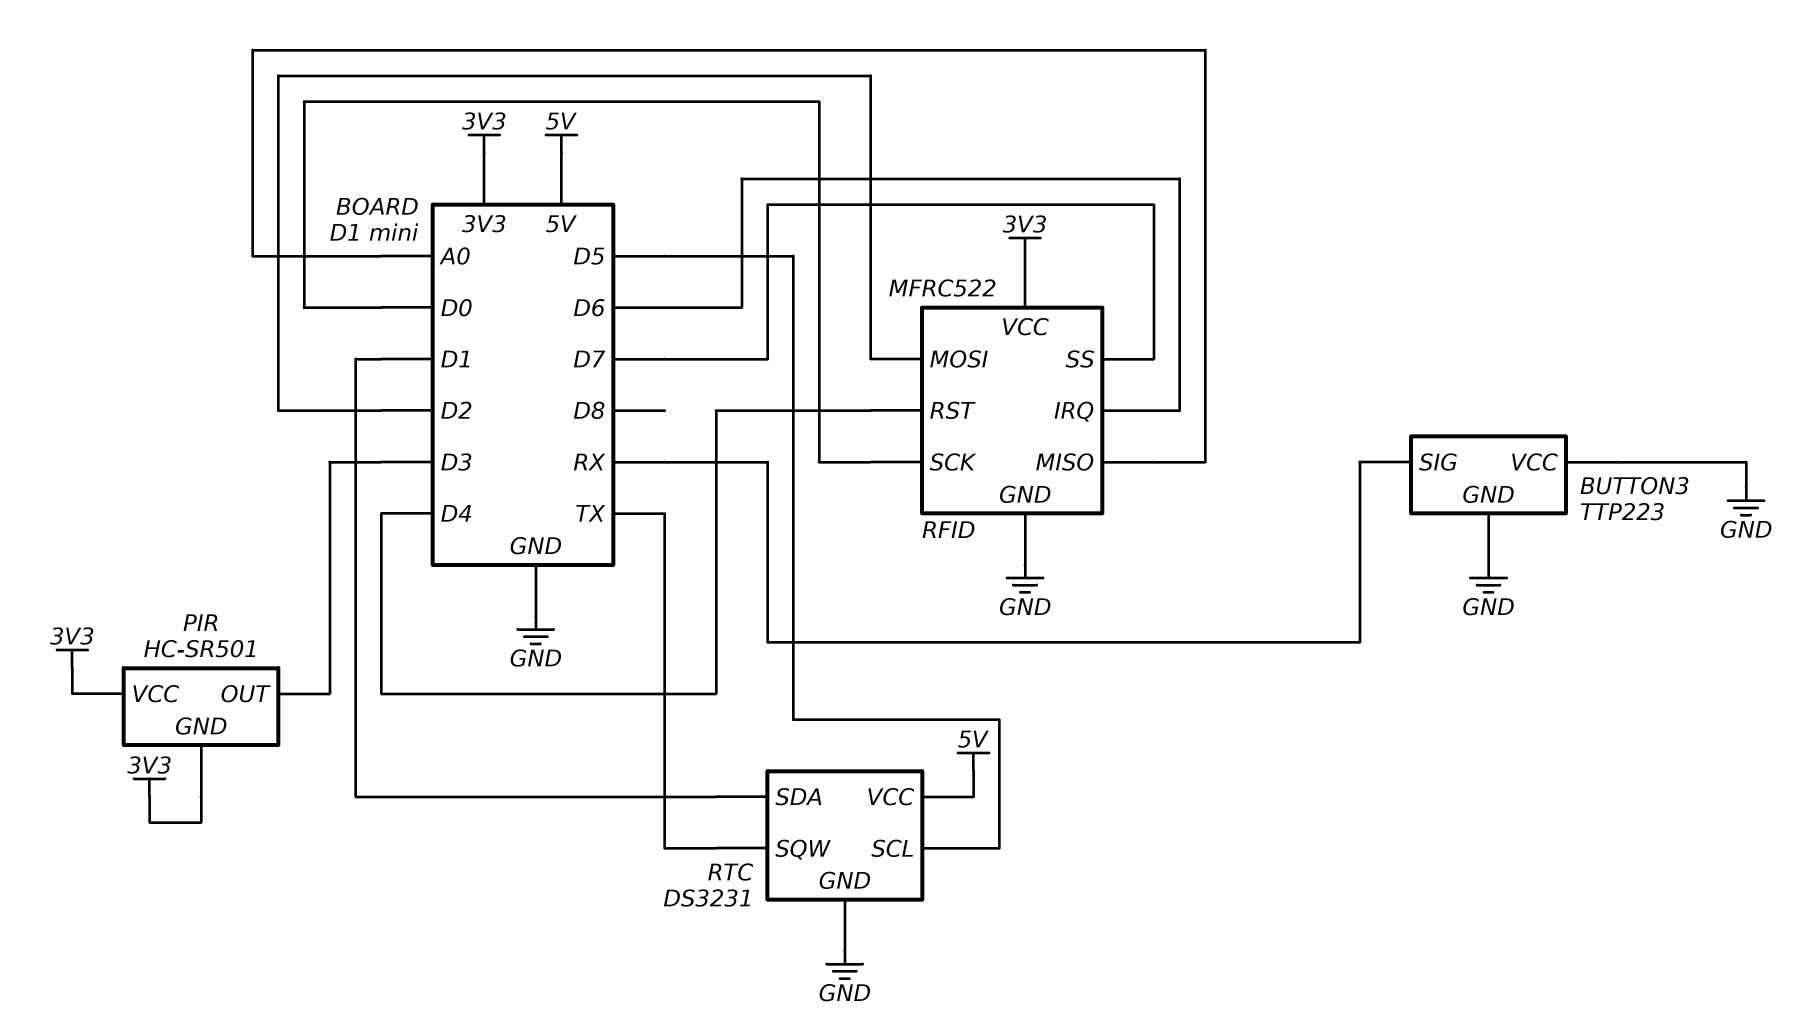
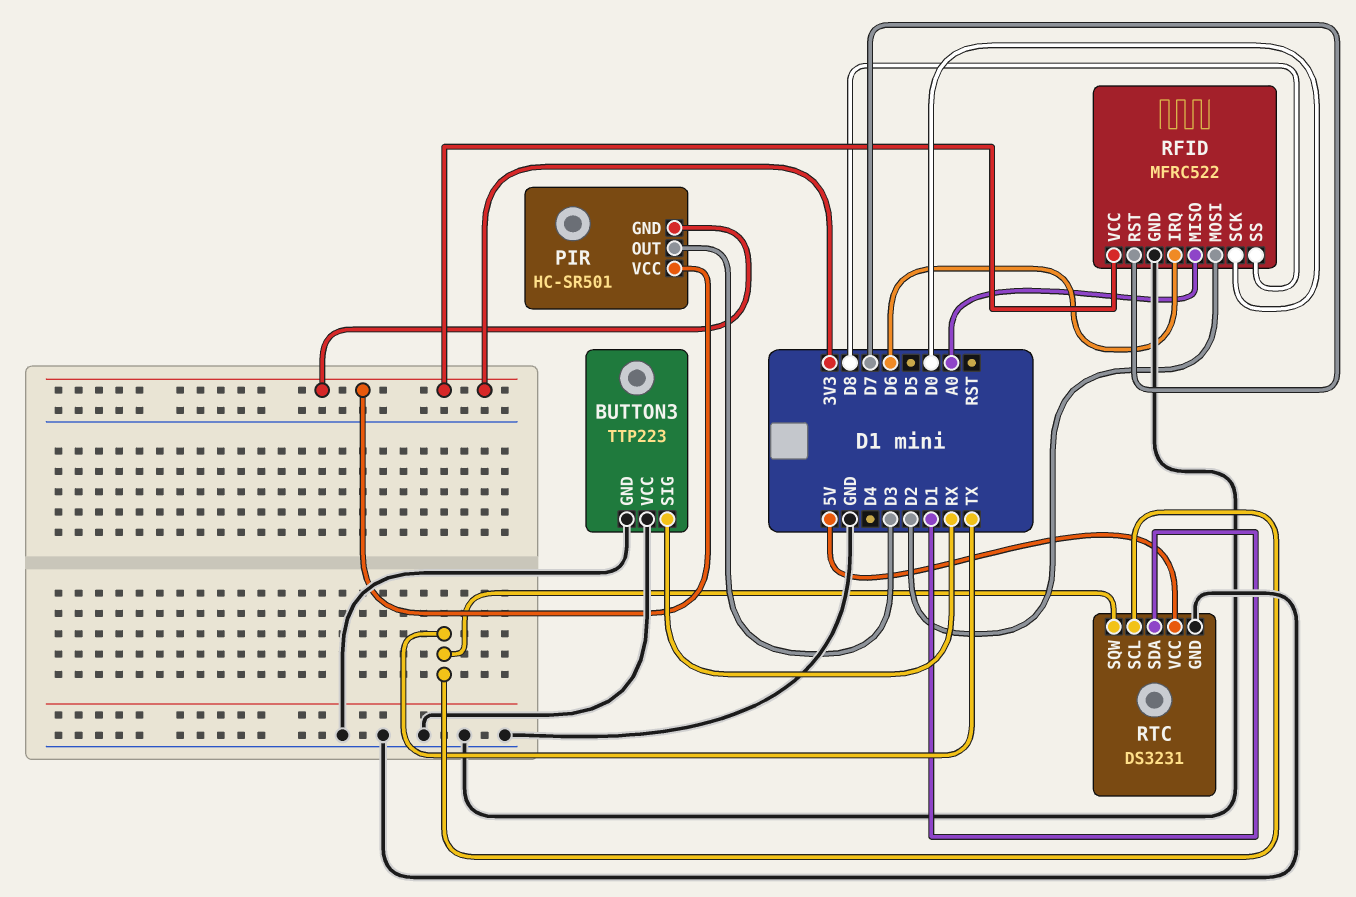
RFID pin RST: D4 -> D7
RFID pin SS: D7 -> D8
RTC pin SCL: D5 -> TX

